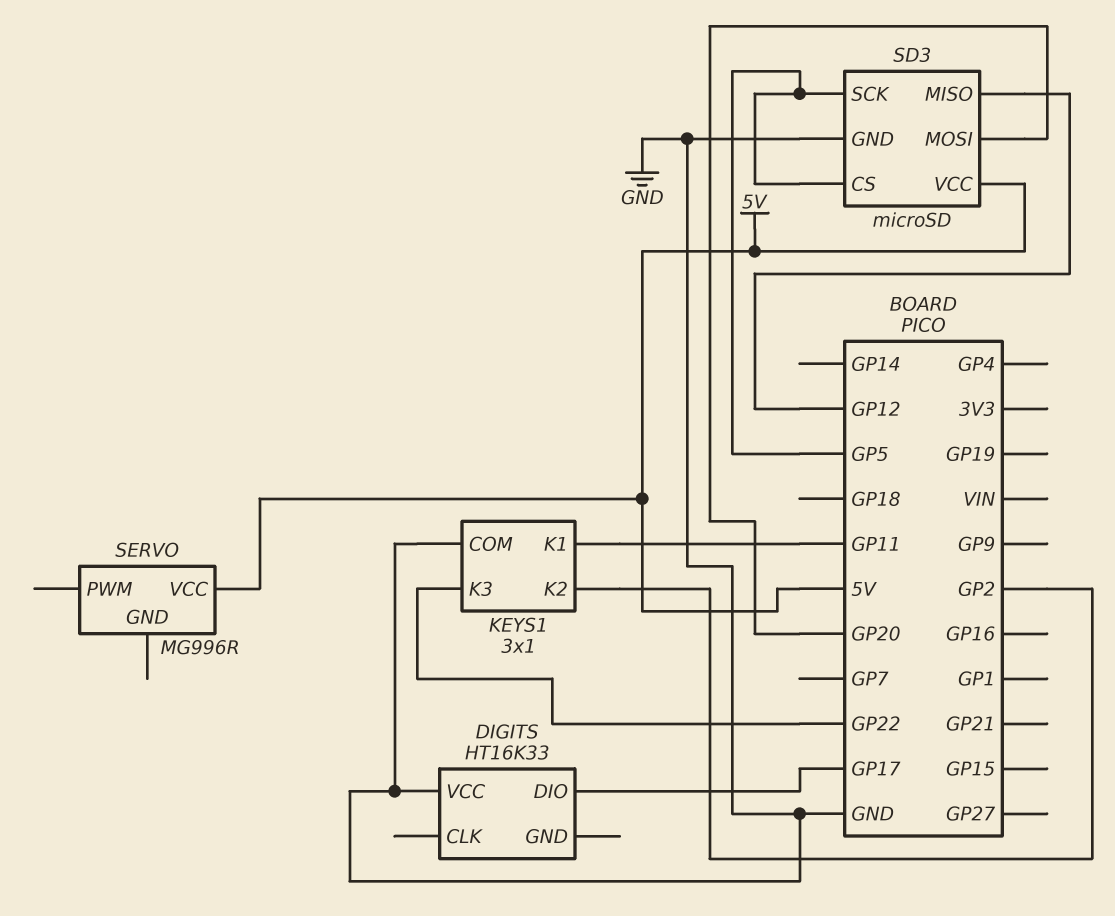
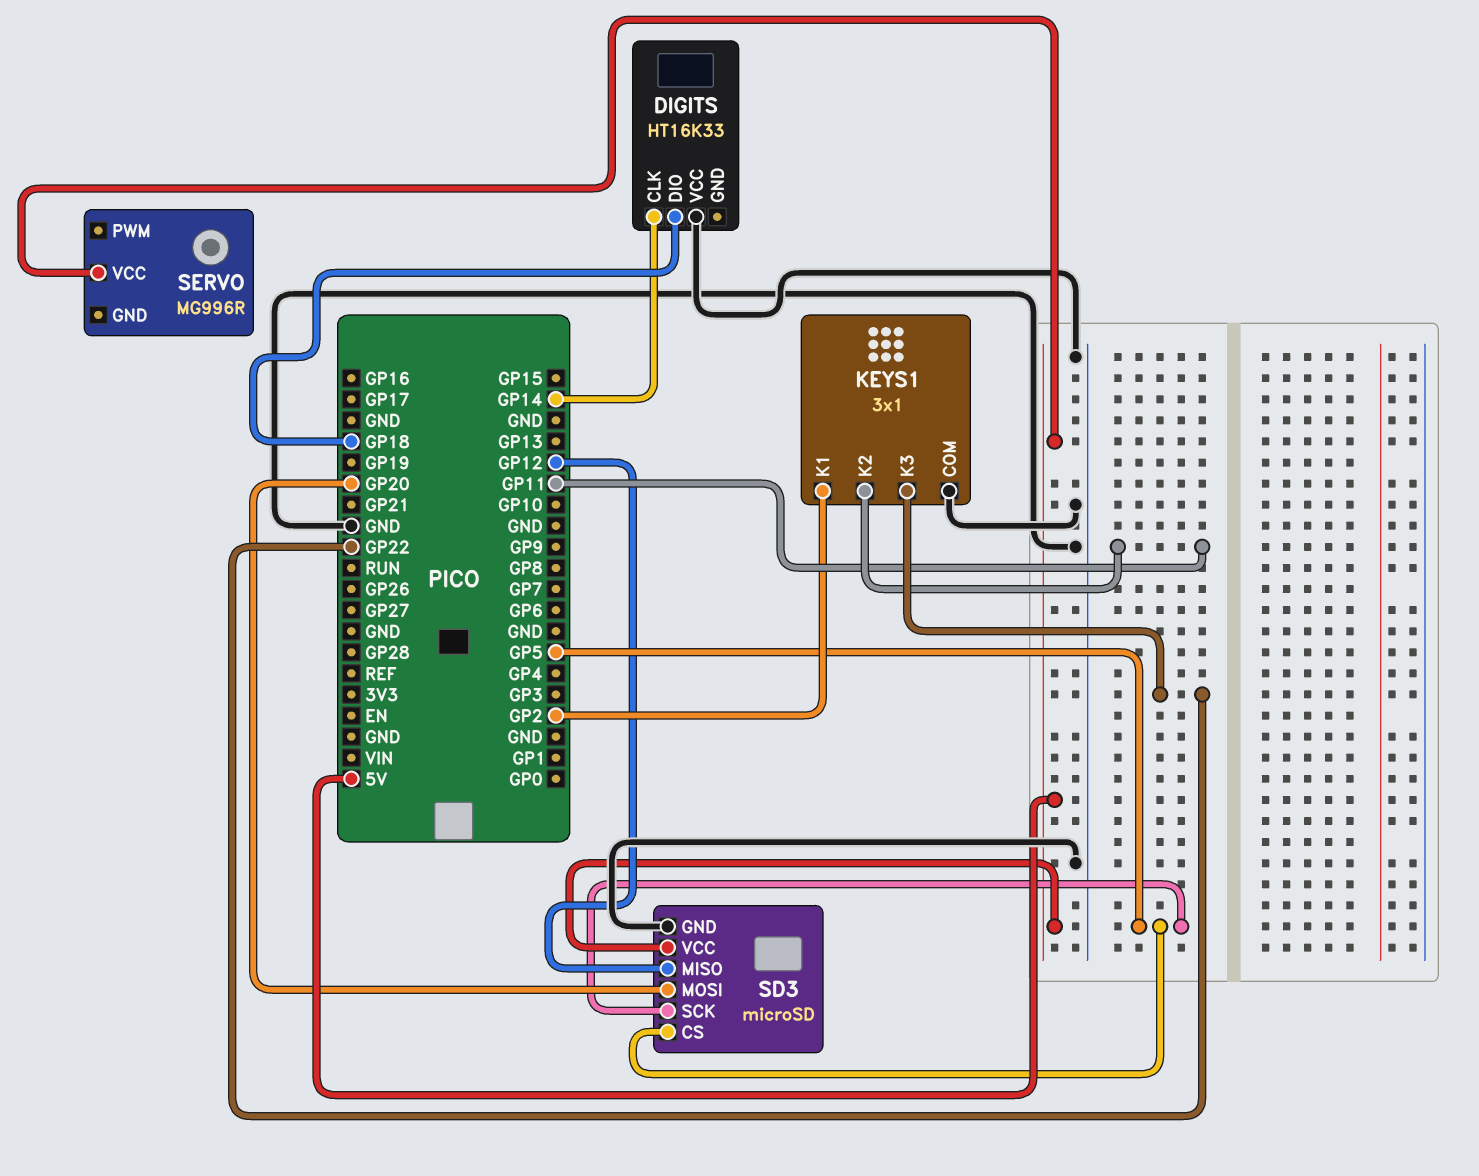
DIGITS pin CLK: none -> GP14
DIGITS pin DIO: GP17 -> GP18
KEYS1 pin K1: GP11 -> GP2
KEYS1 pin K2: GP2 -> GP11

